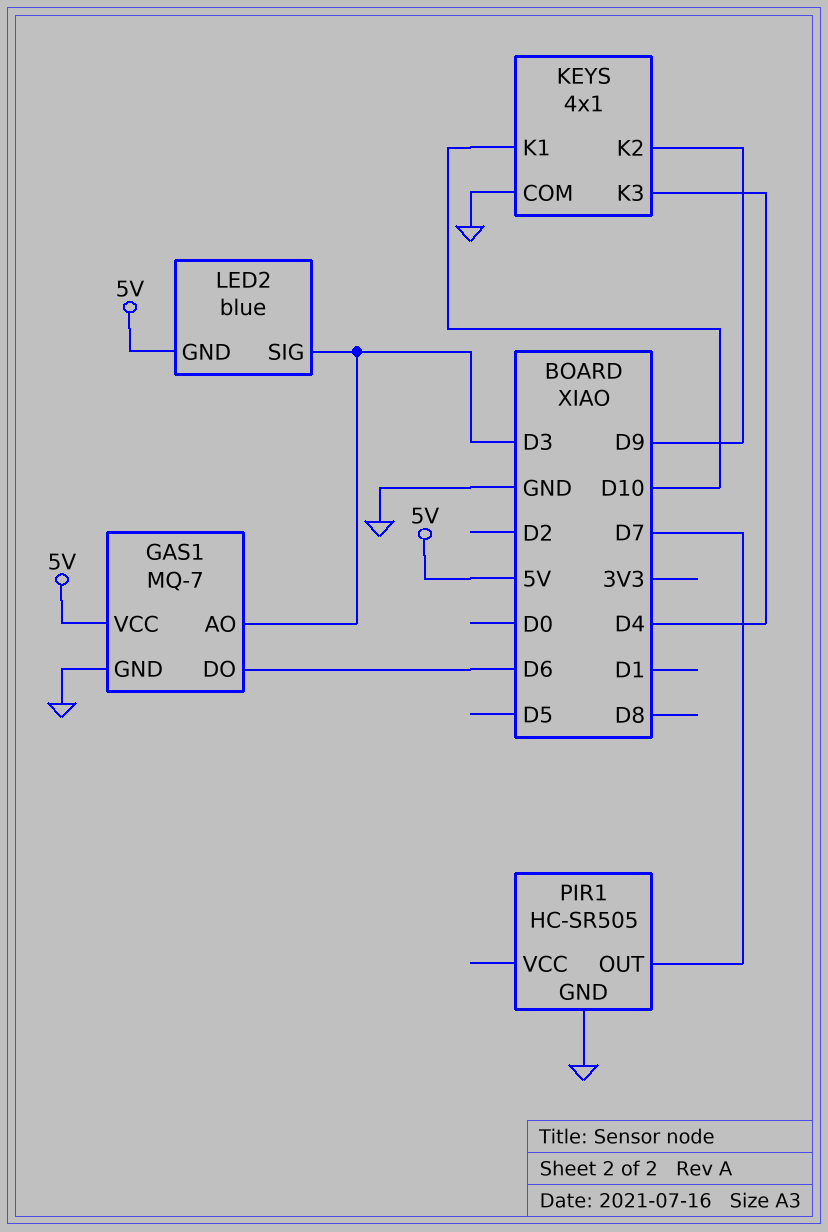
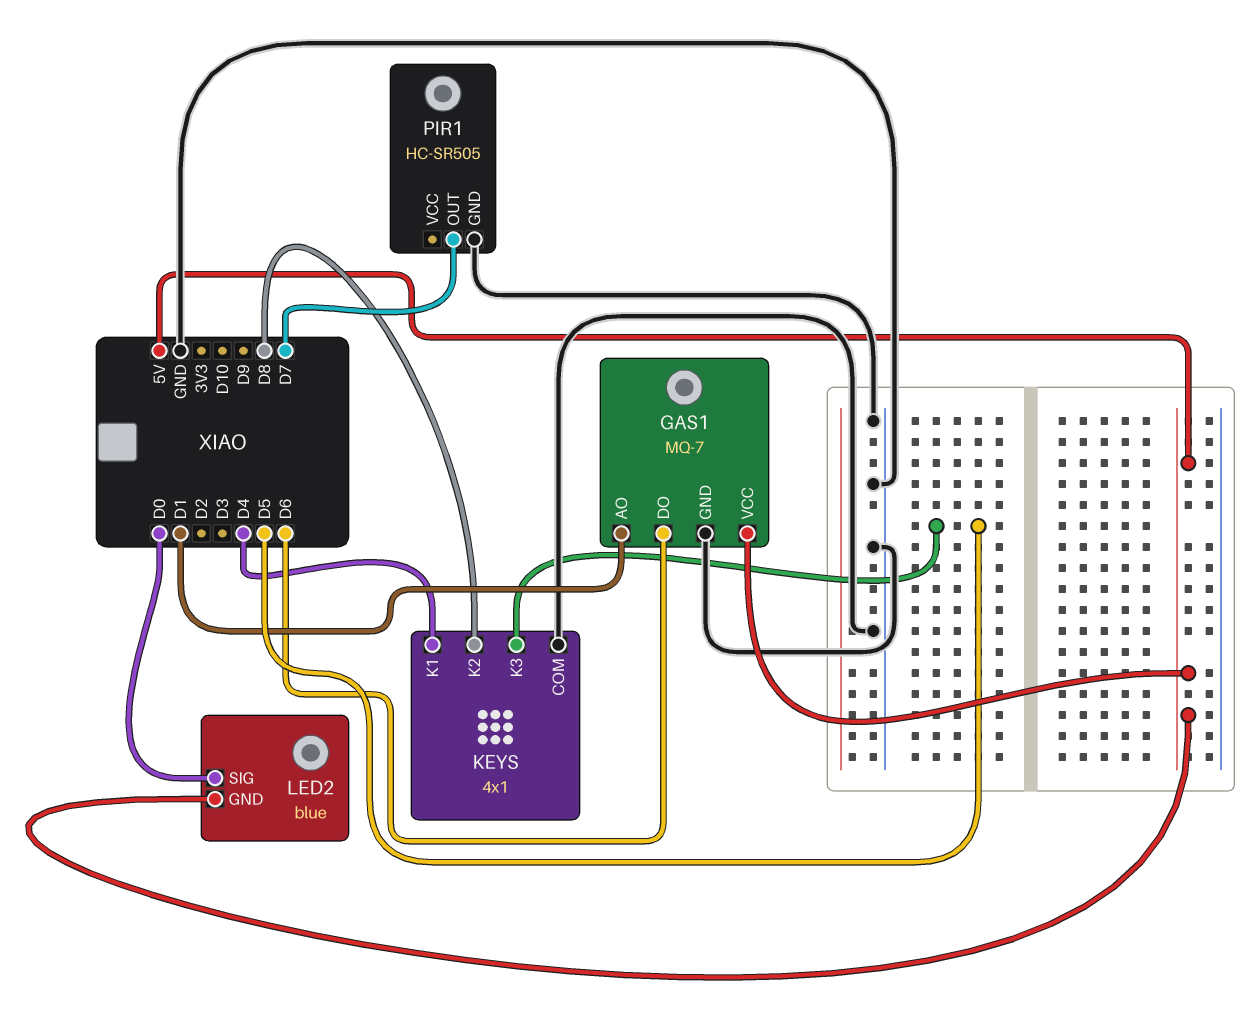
GAS1 pin AO: D3 -> D1
KEYS pin K1: D10 -> D4
KEYS pin K2: D9 -> D8
KEYS pin K3: D4 -> D5
LED2 pin SIG: D3 -> D0

